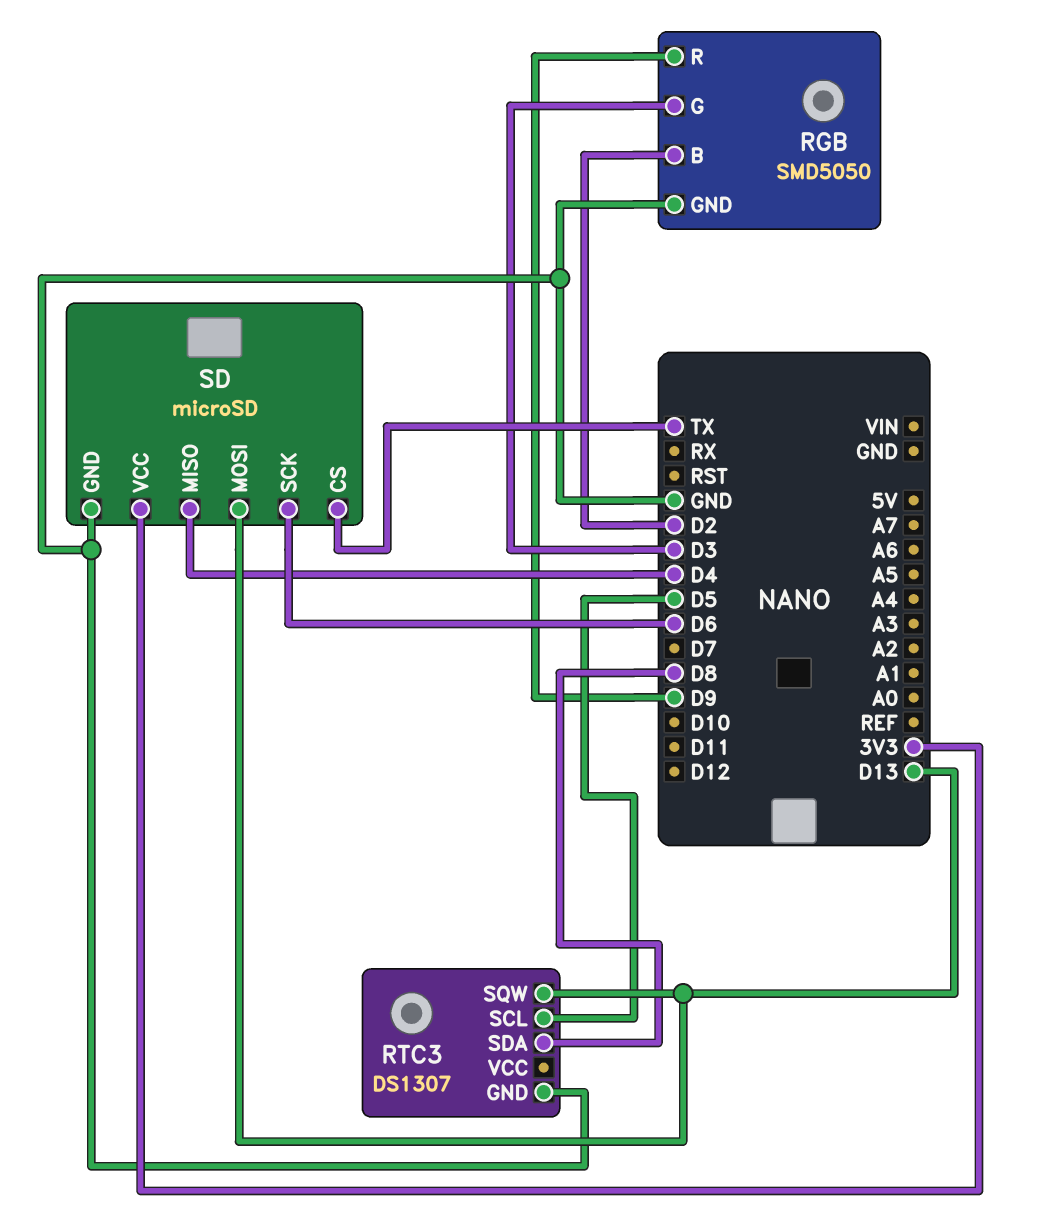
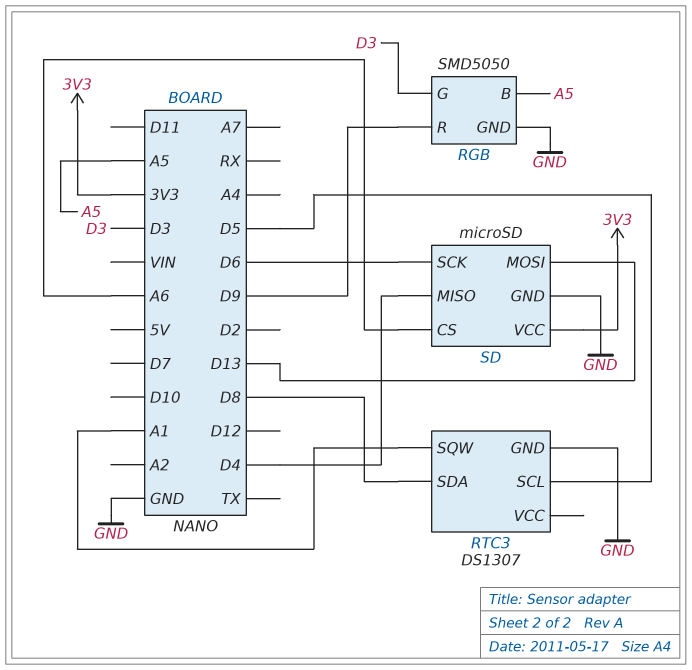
RGB pin B: D2 -> A5
RTC3 pin SQW: D13 -> A1
SD pin CS: TX -> A6

